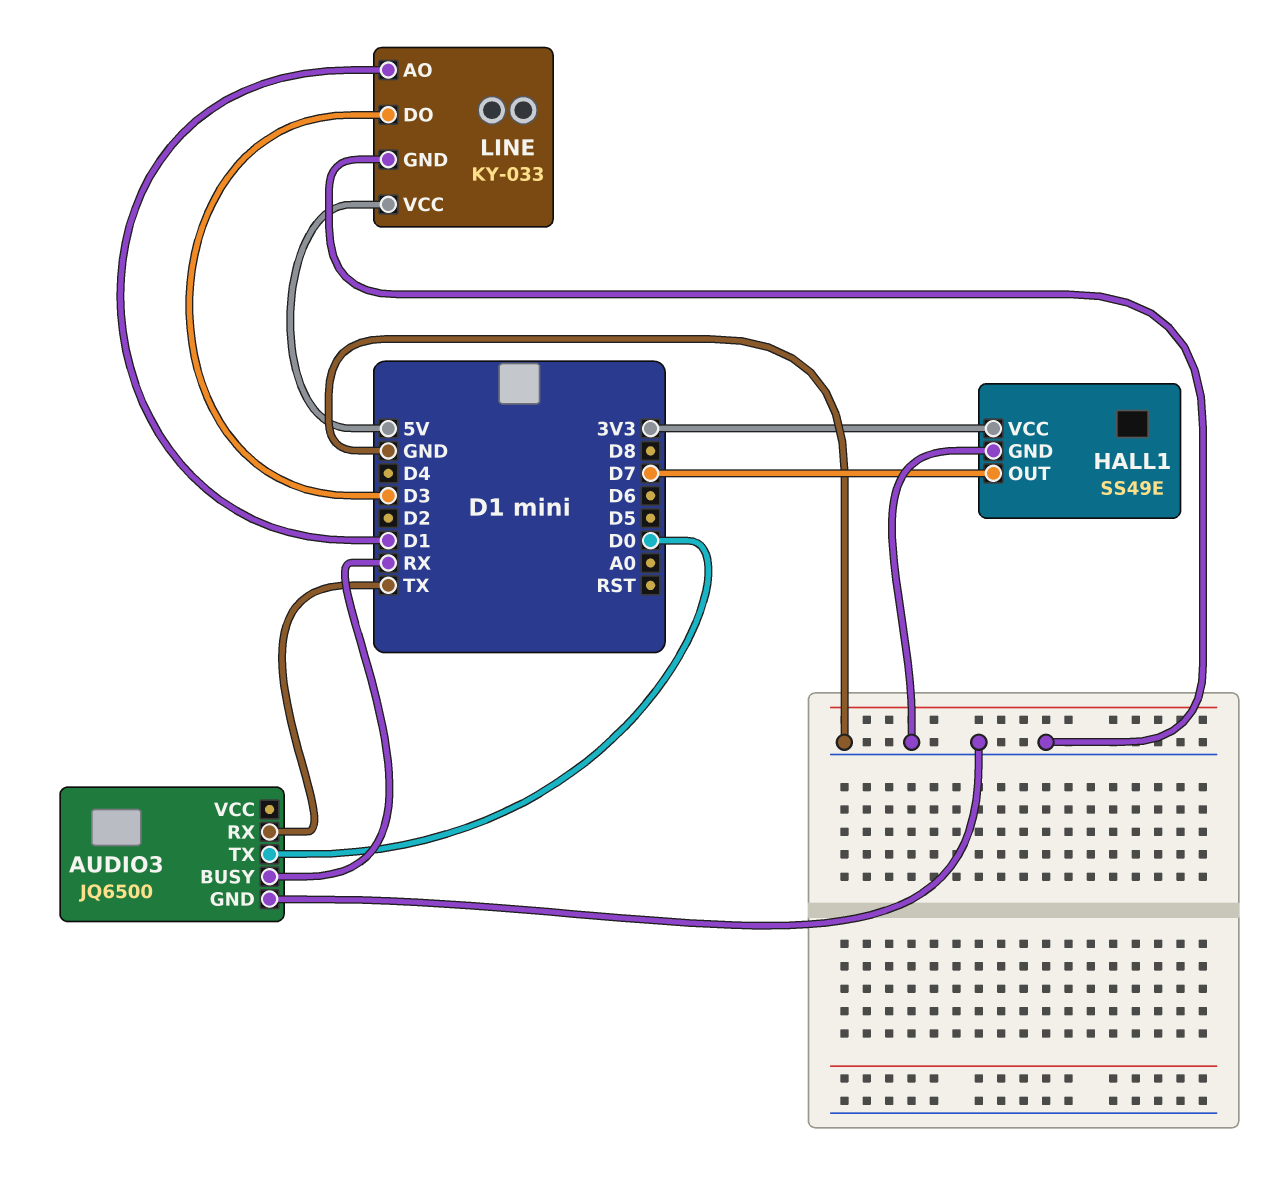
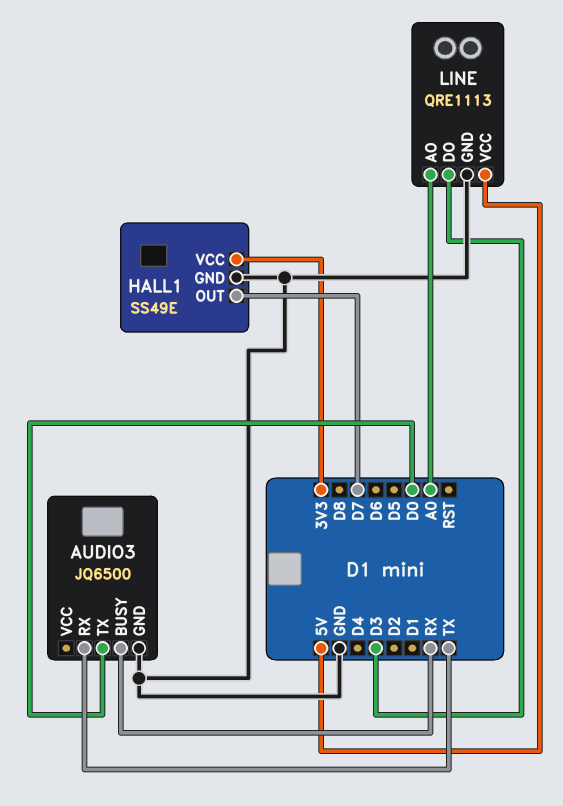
LINE: KY-033 -> QRE1113
LINE pin AO: D1 -> A0

